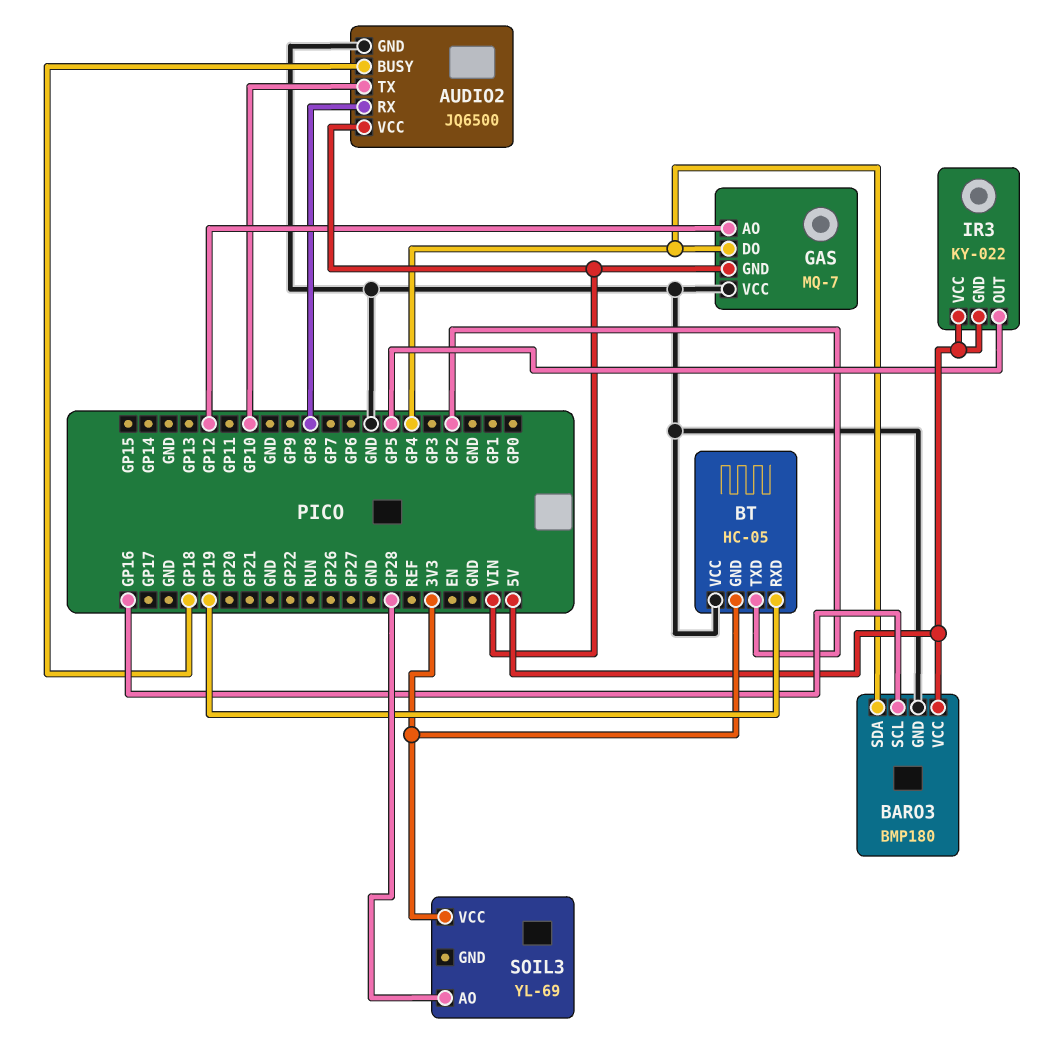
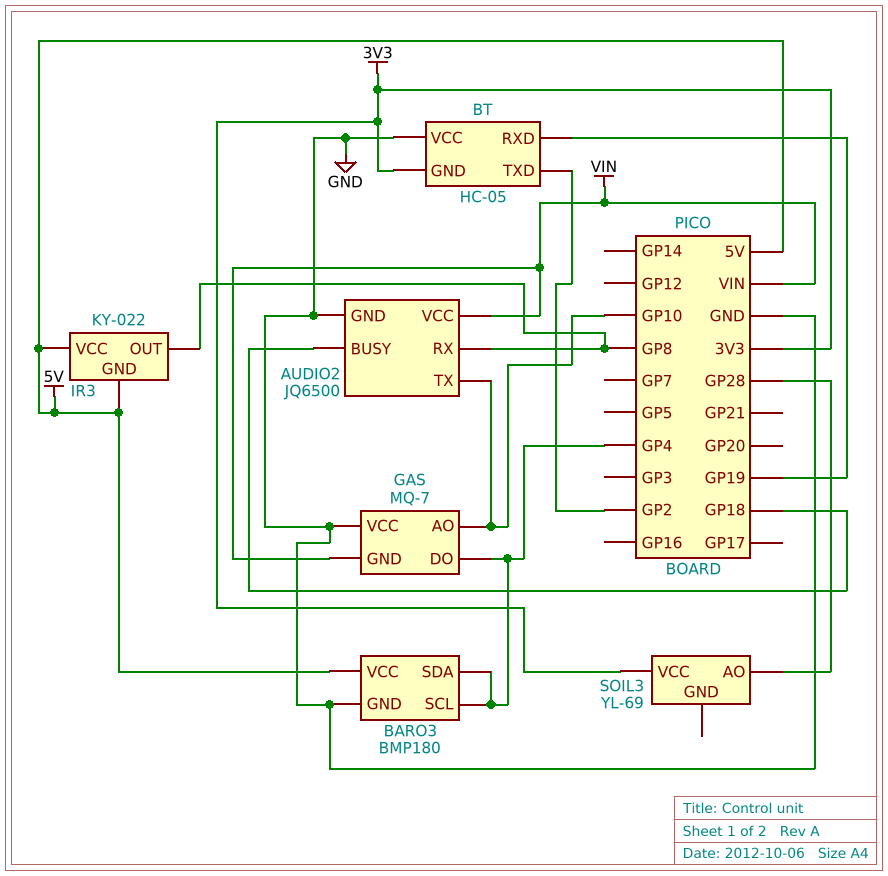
BARO3 pin SCL: GP16 -> GP4
GAS pin AO: GP12 -> GP10
IR3 pin OUT: GP5 -> GP8

